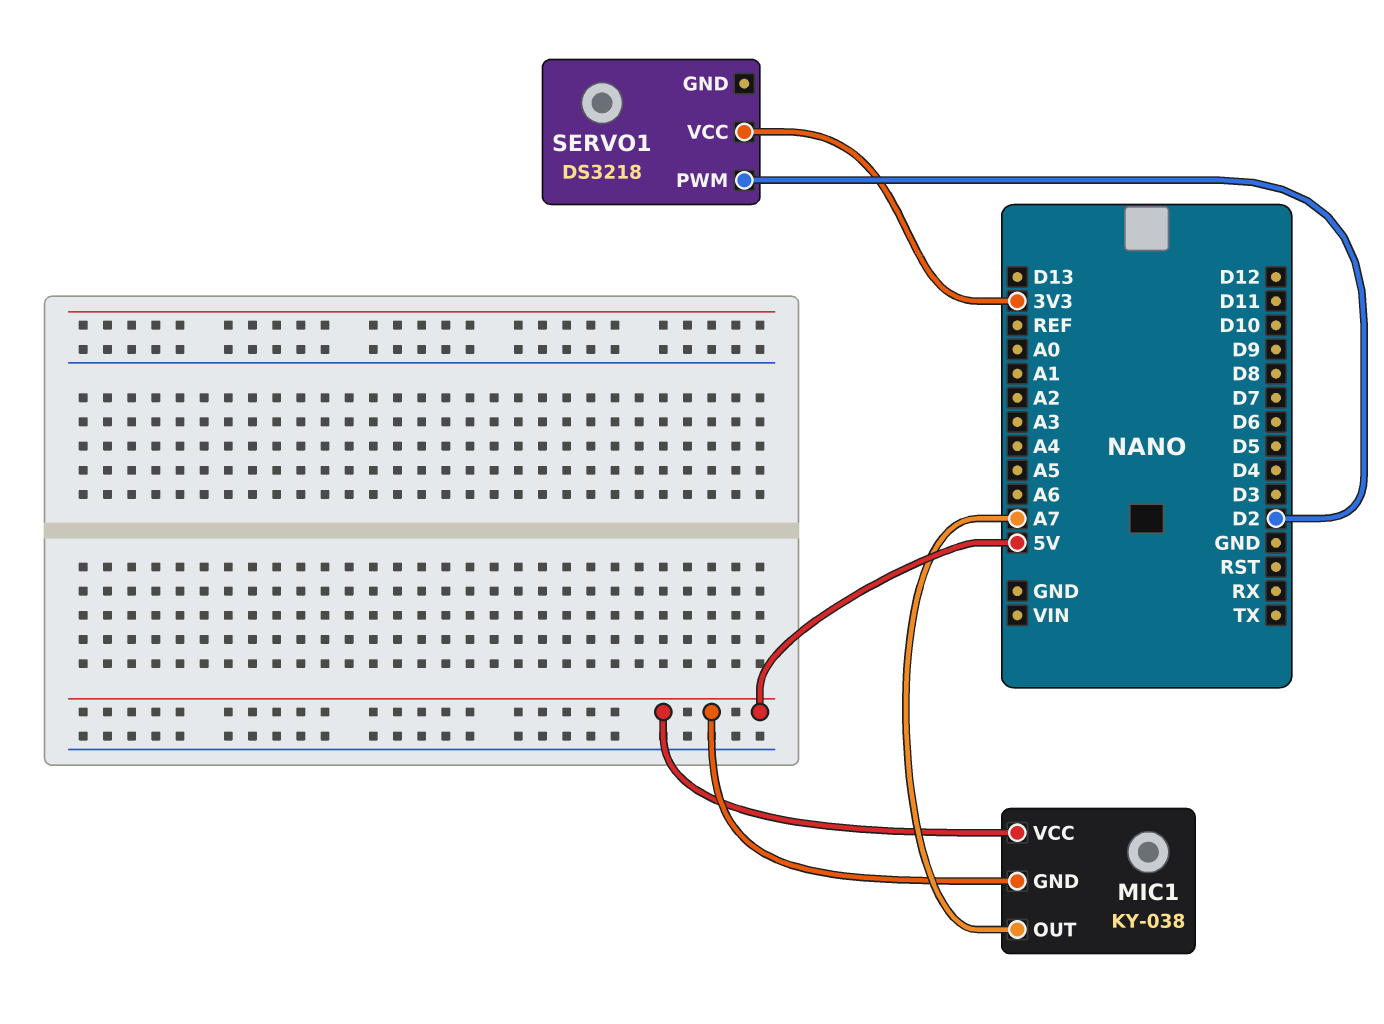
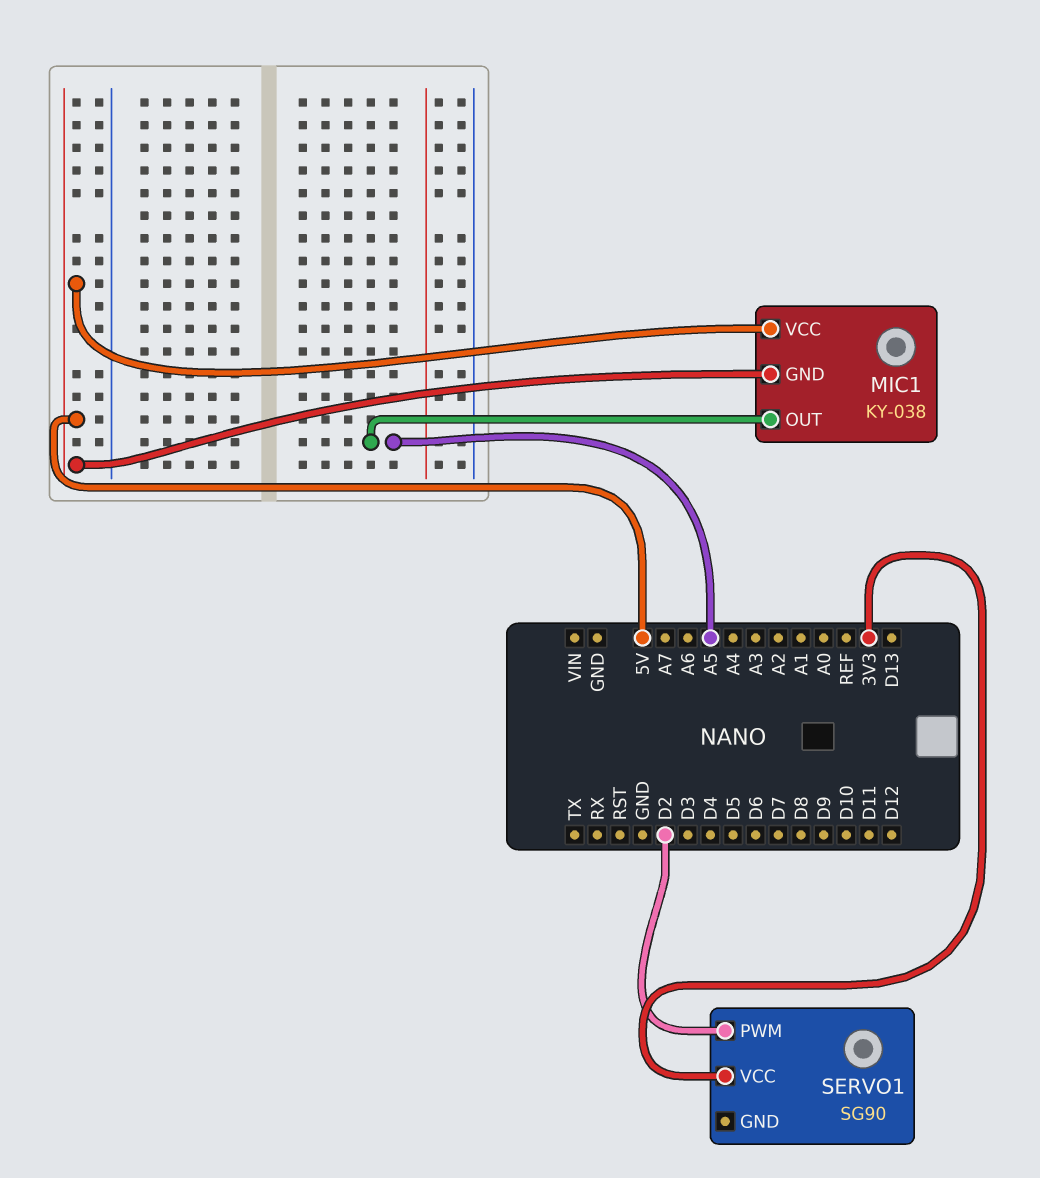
MIC1 pin OUT: A7 -> A5
SERVO1: DS3218 -> SG90

